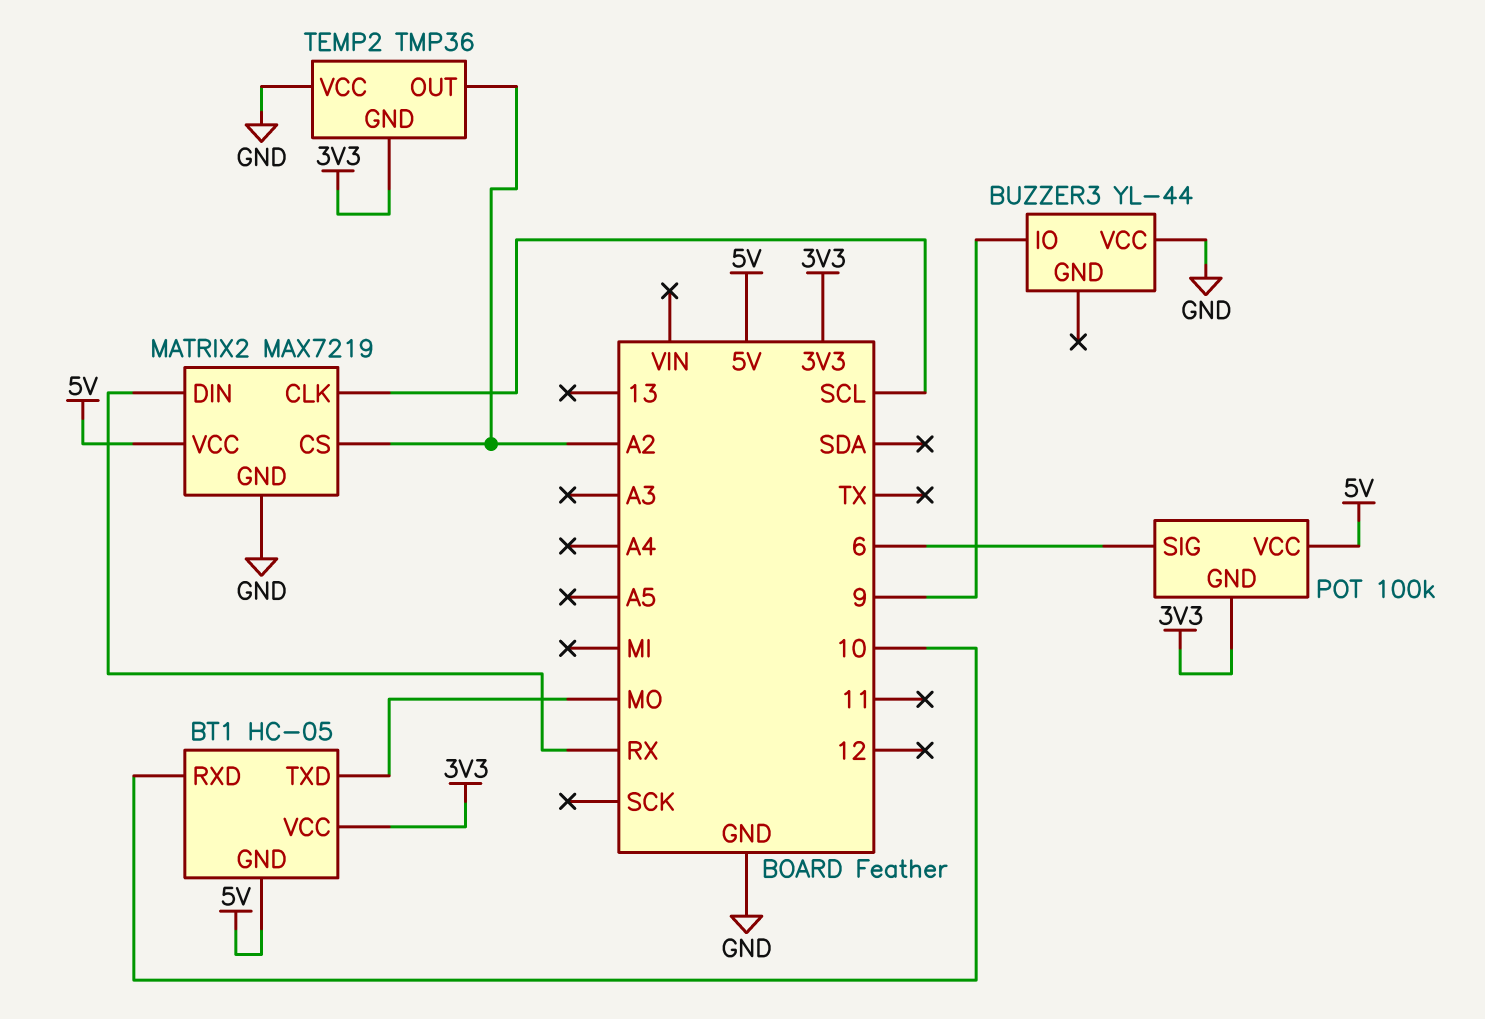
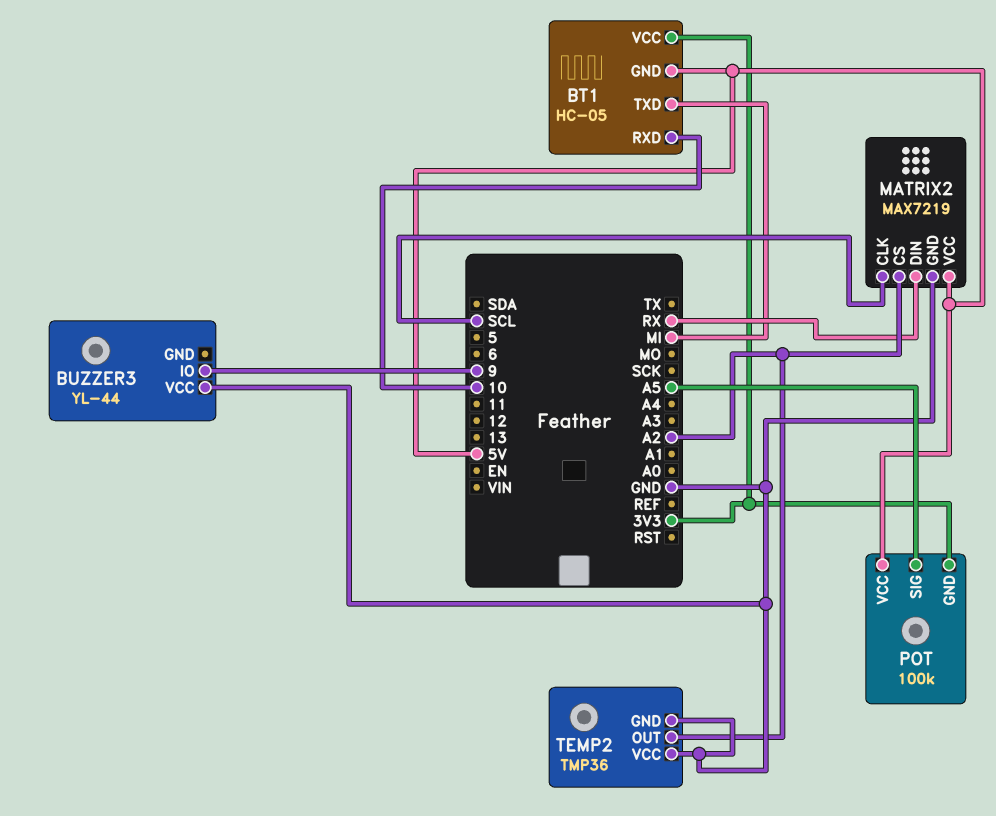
BT1 pin TXD: MO -> MI
POT pin SIG: 6 -> A5
TEMP2 pin GND: 3V3 -> GND

